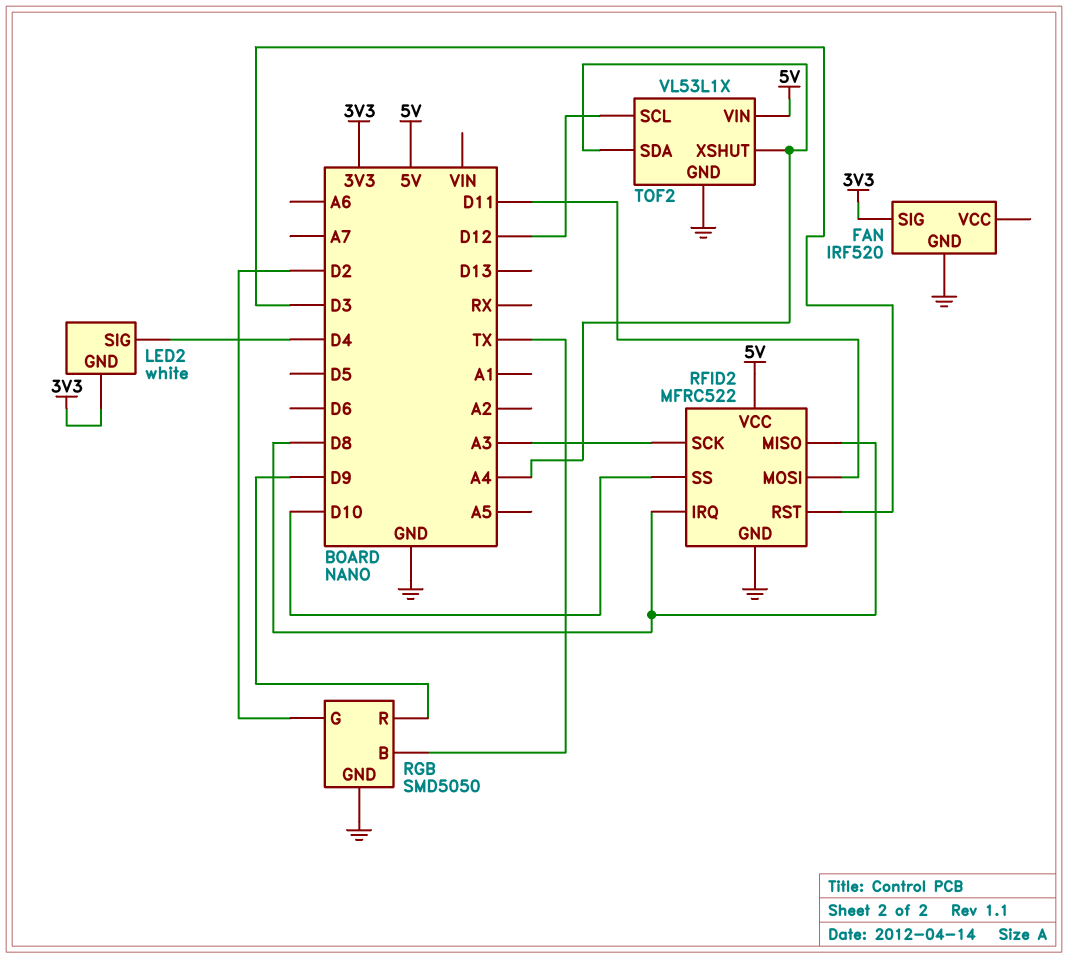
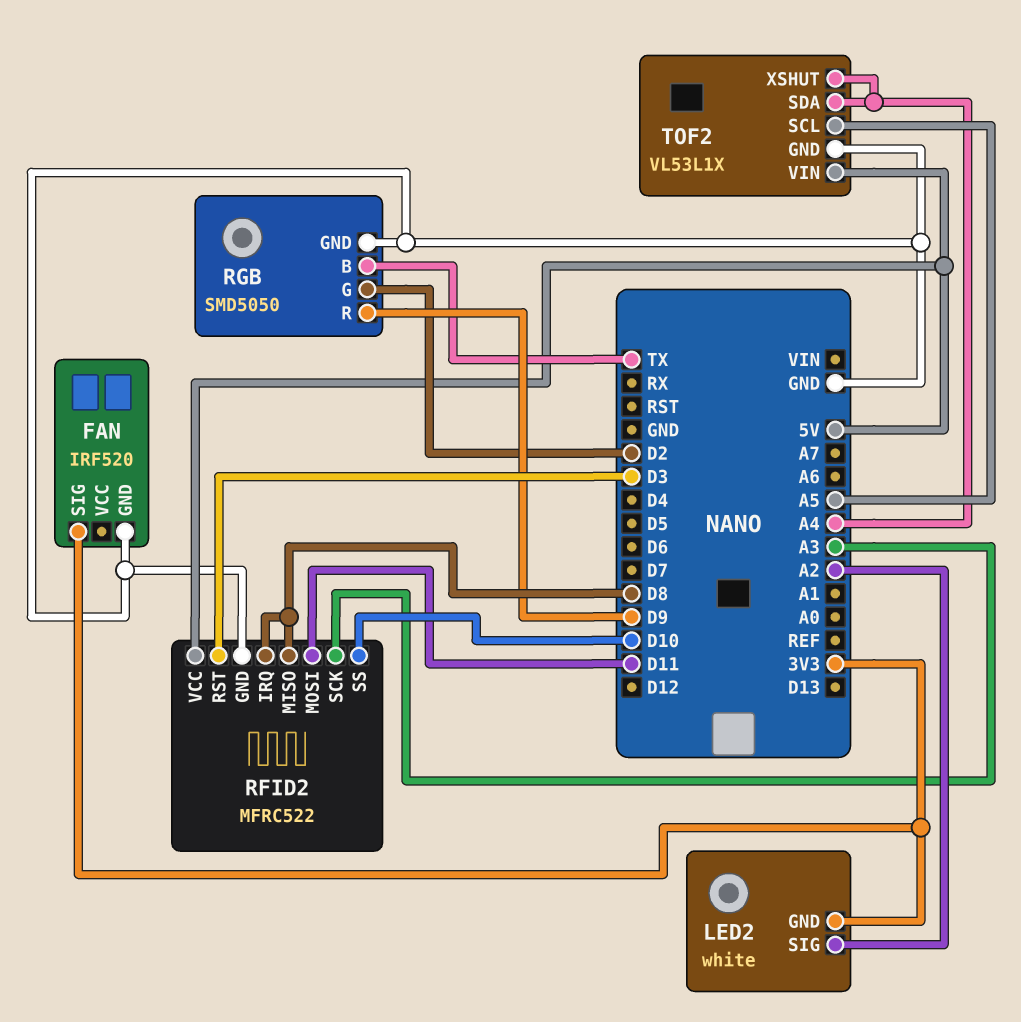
LED2 pin SIG: D4 -> A2
TOF2 pin SCL: D12 -> A5

